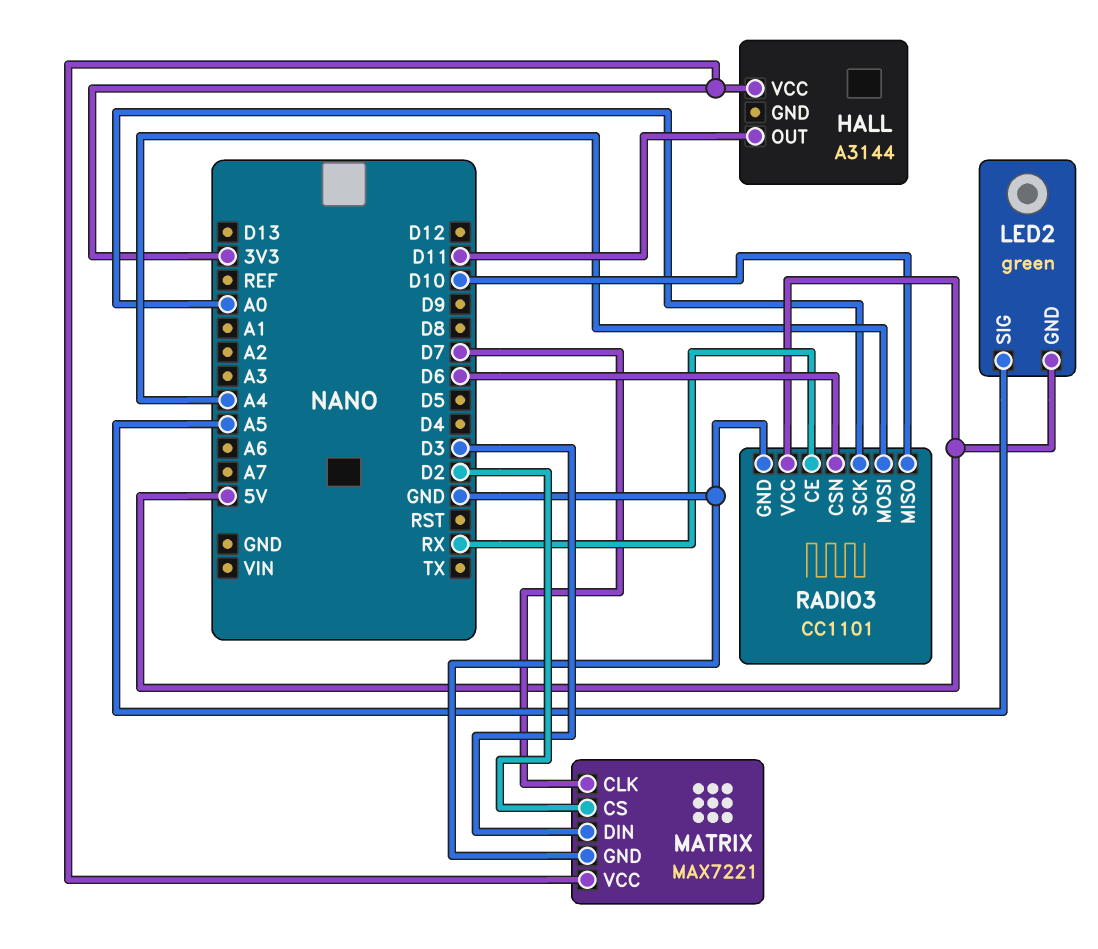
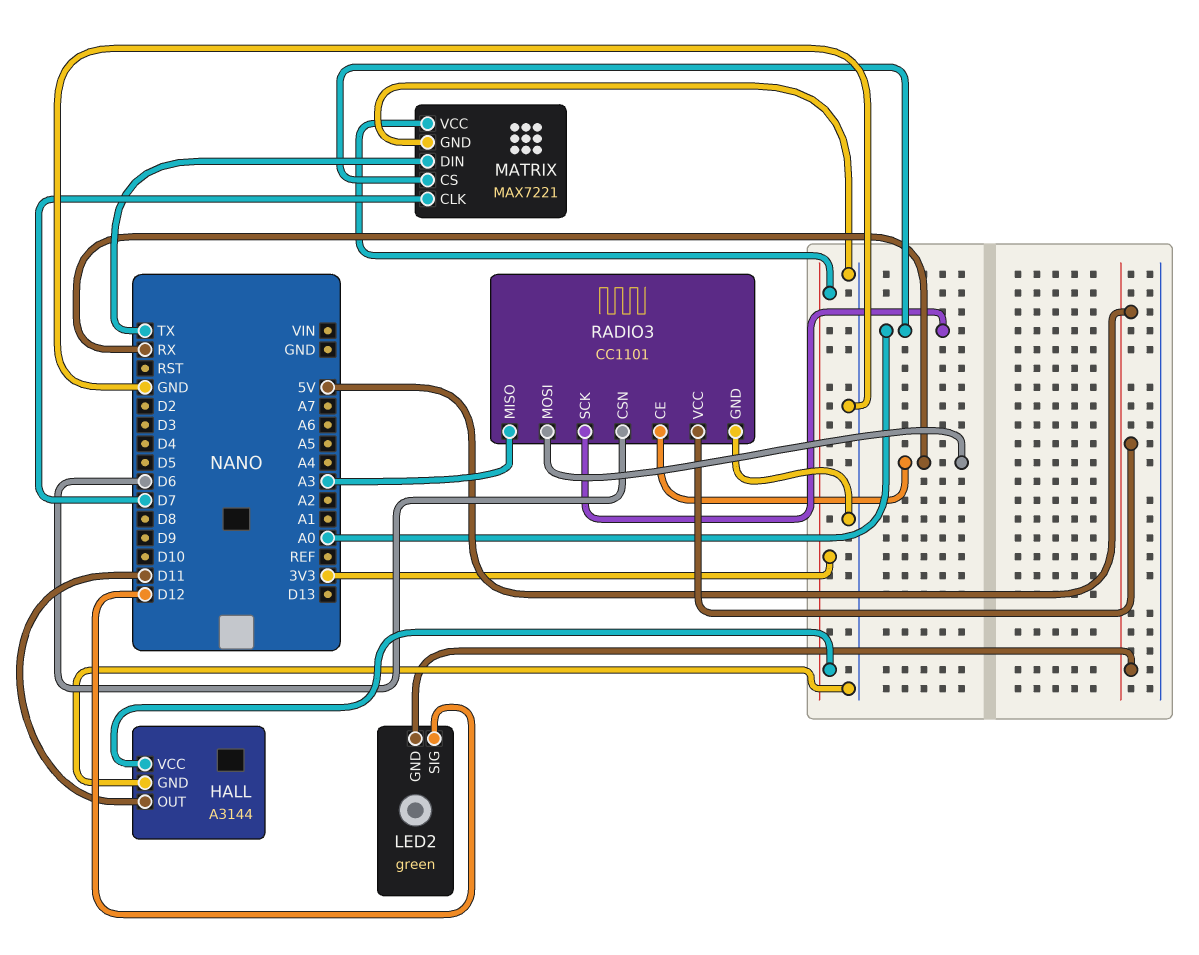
HALL pin GND: none -> GND
LED2 pin SIG: A5 -> D12
MATRIX pin CS: D2 -> A0
MATRIX pin DIN: D3 -> TX
RADIO3 pin MISO: D10 -> A3
RADIO3 pin MOSI: A4 -> RX

